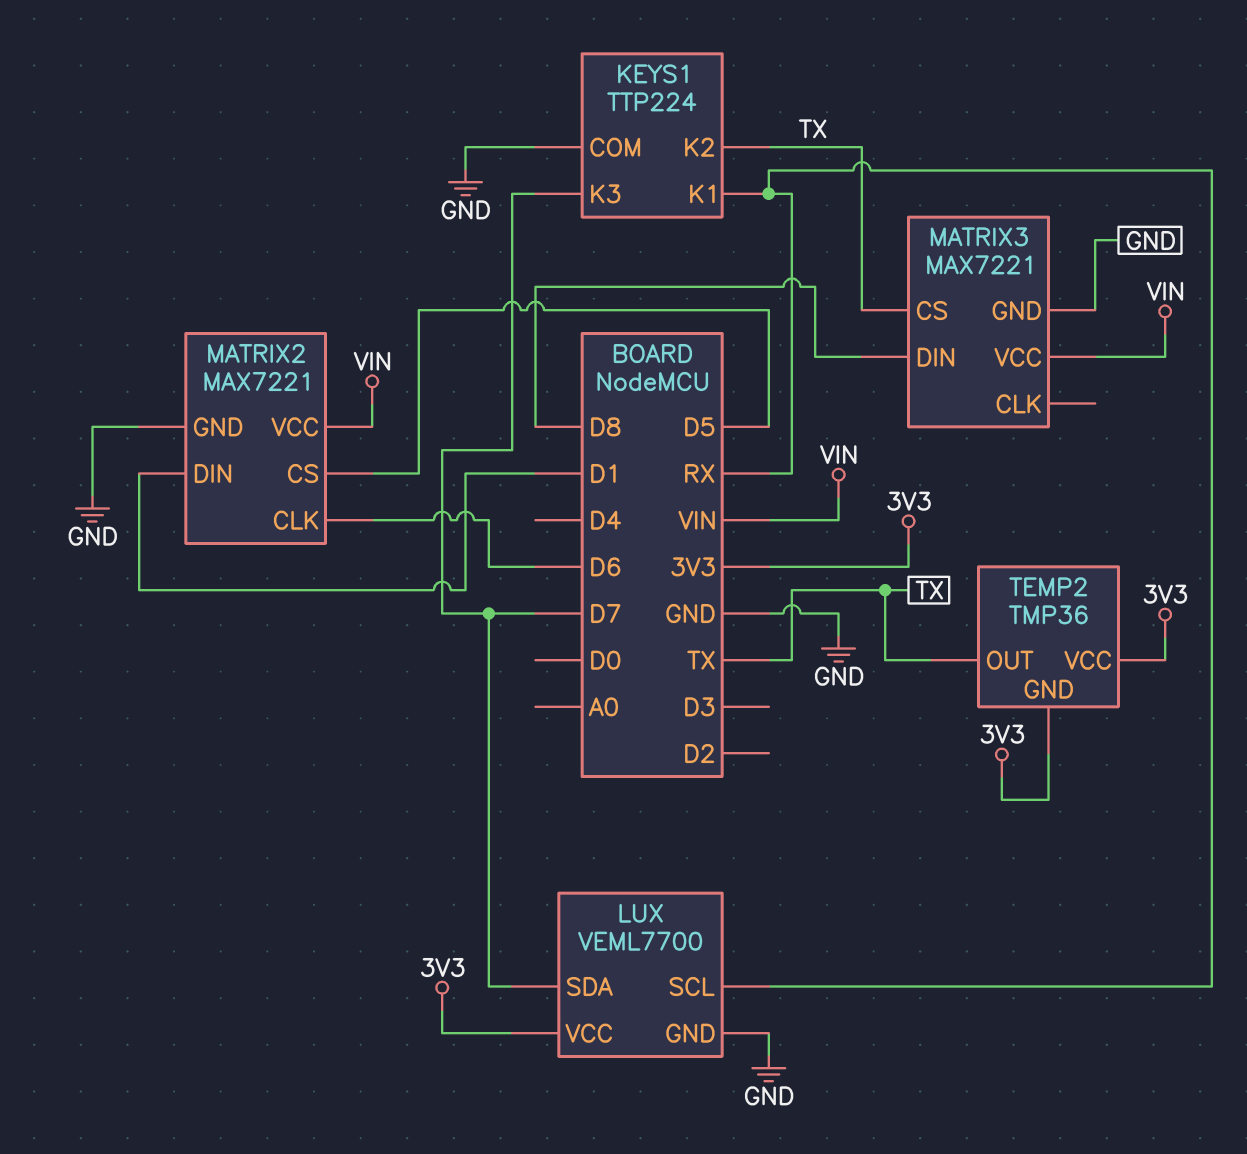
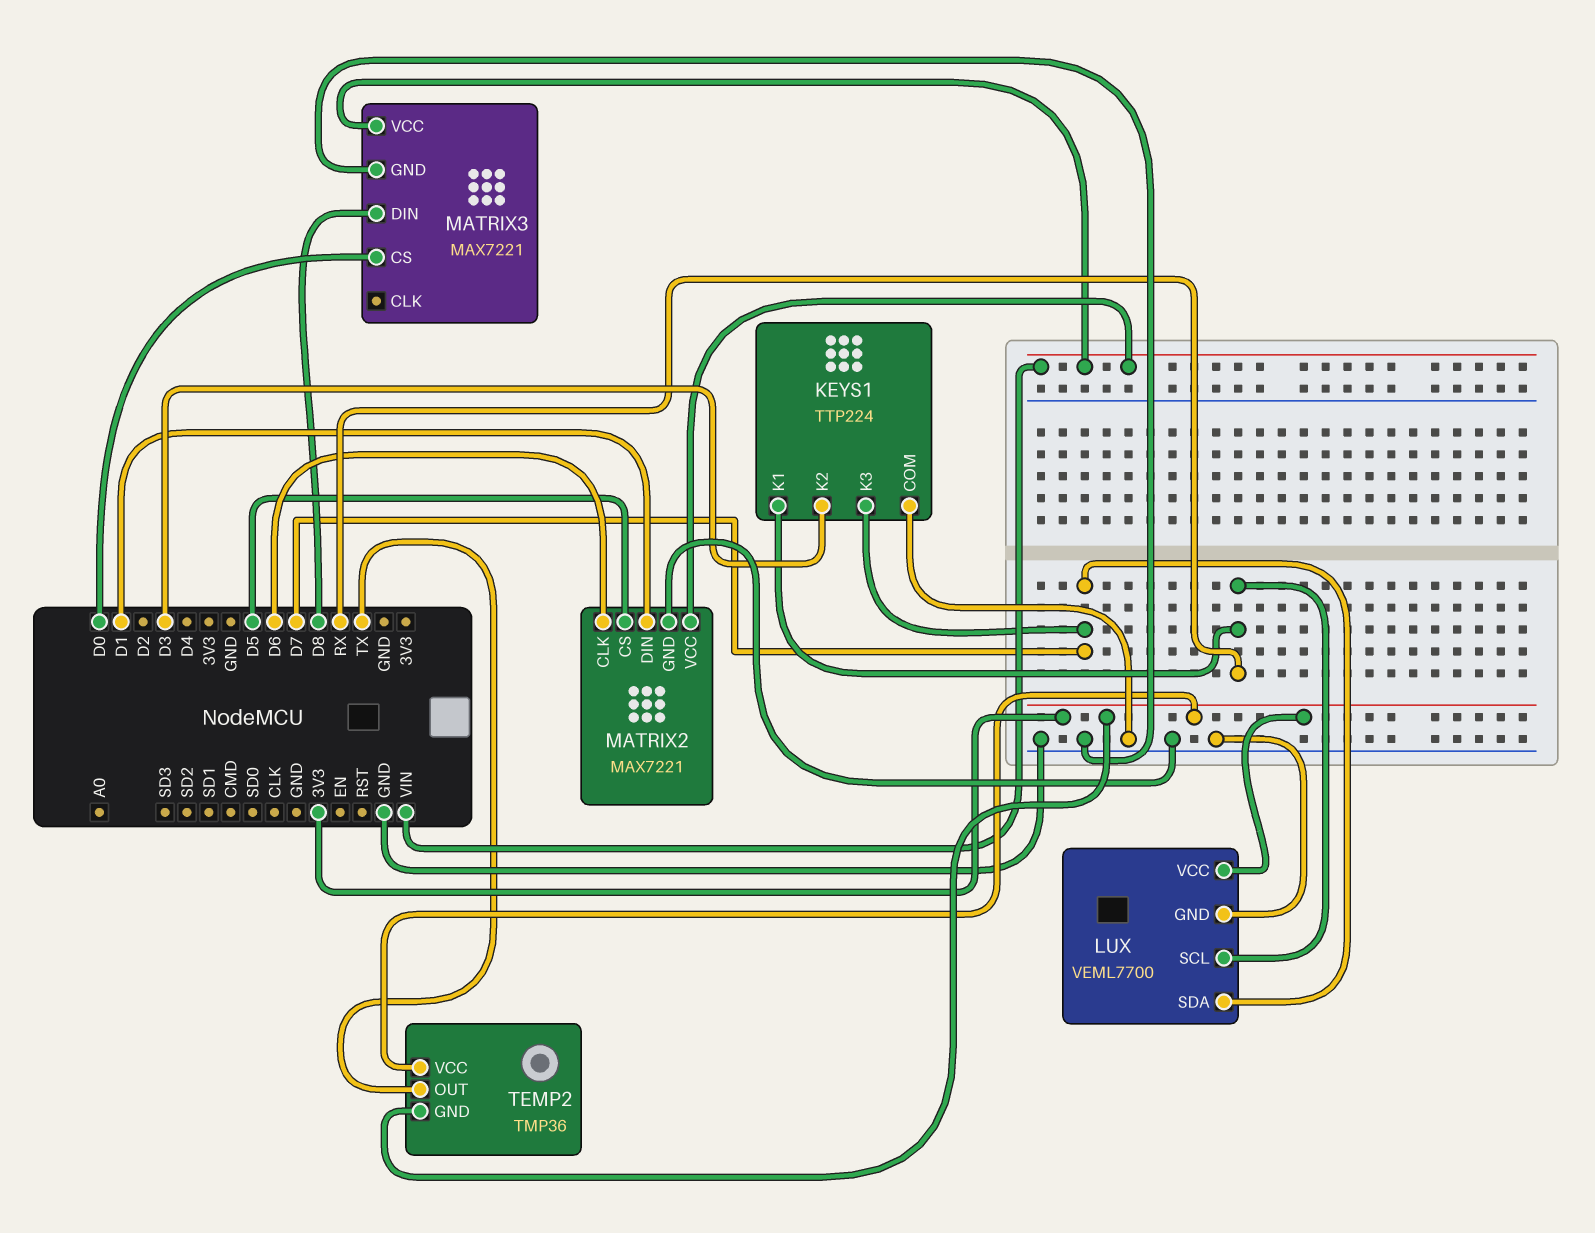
KEYS1 pin K2: TX -> D3
MATRIX3 pin CS: TX -> D0

